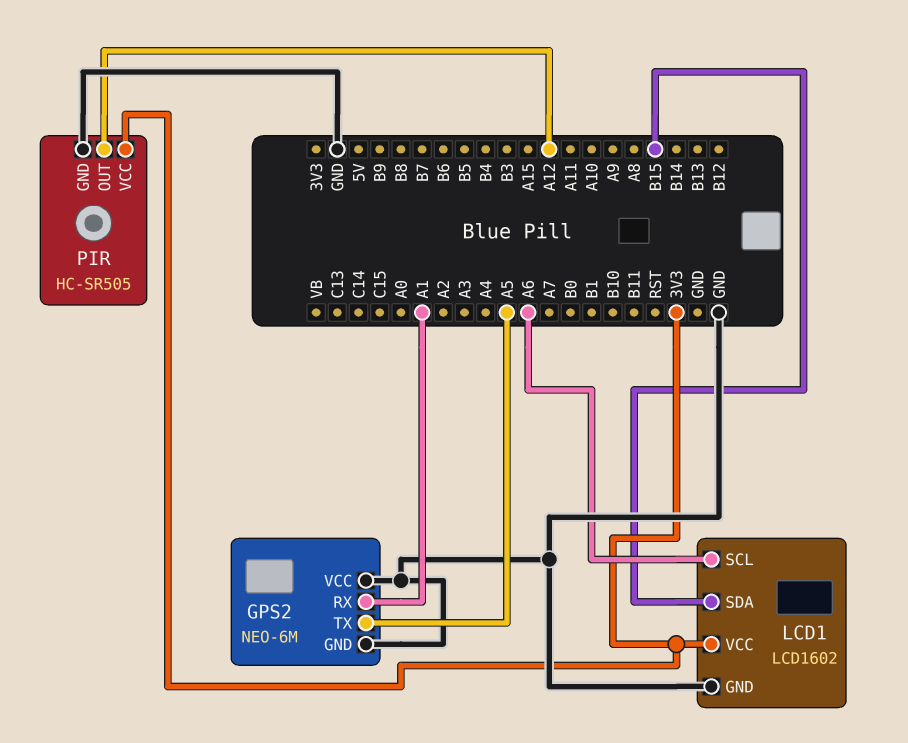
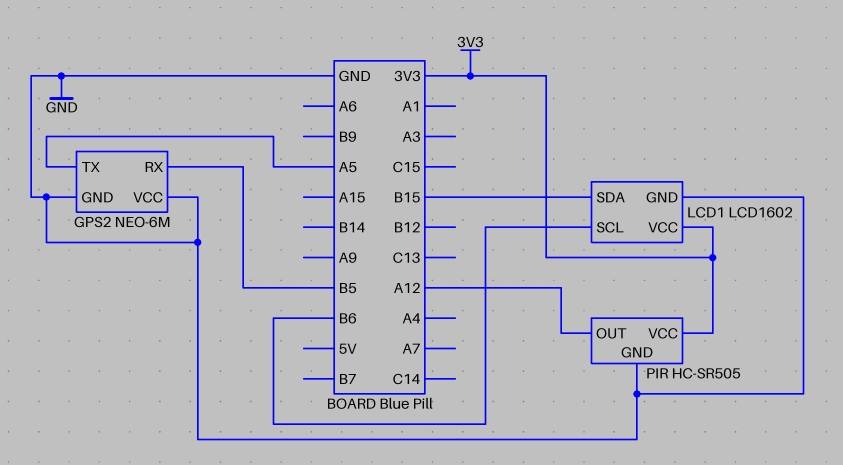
GPS2 pin RX: A1 -> B5
LCD1 pin SCL: A6 -> B6

